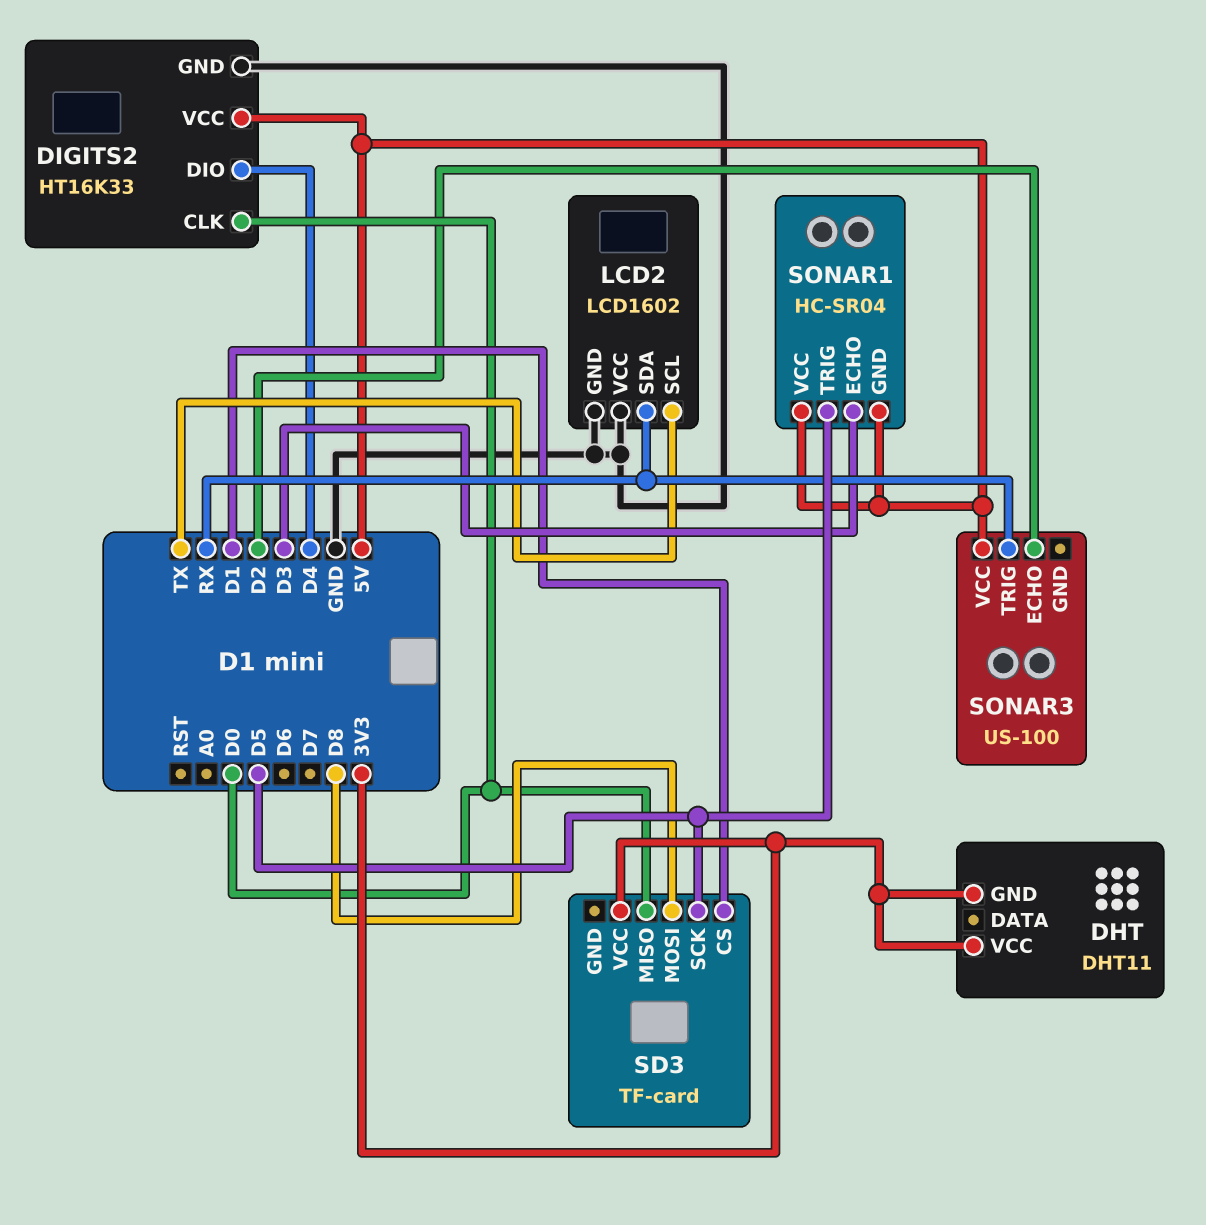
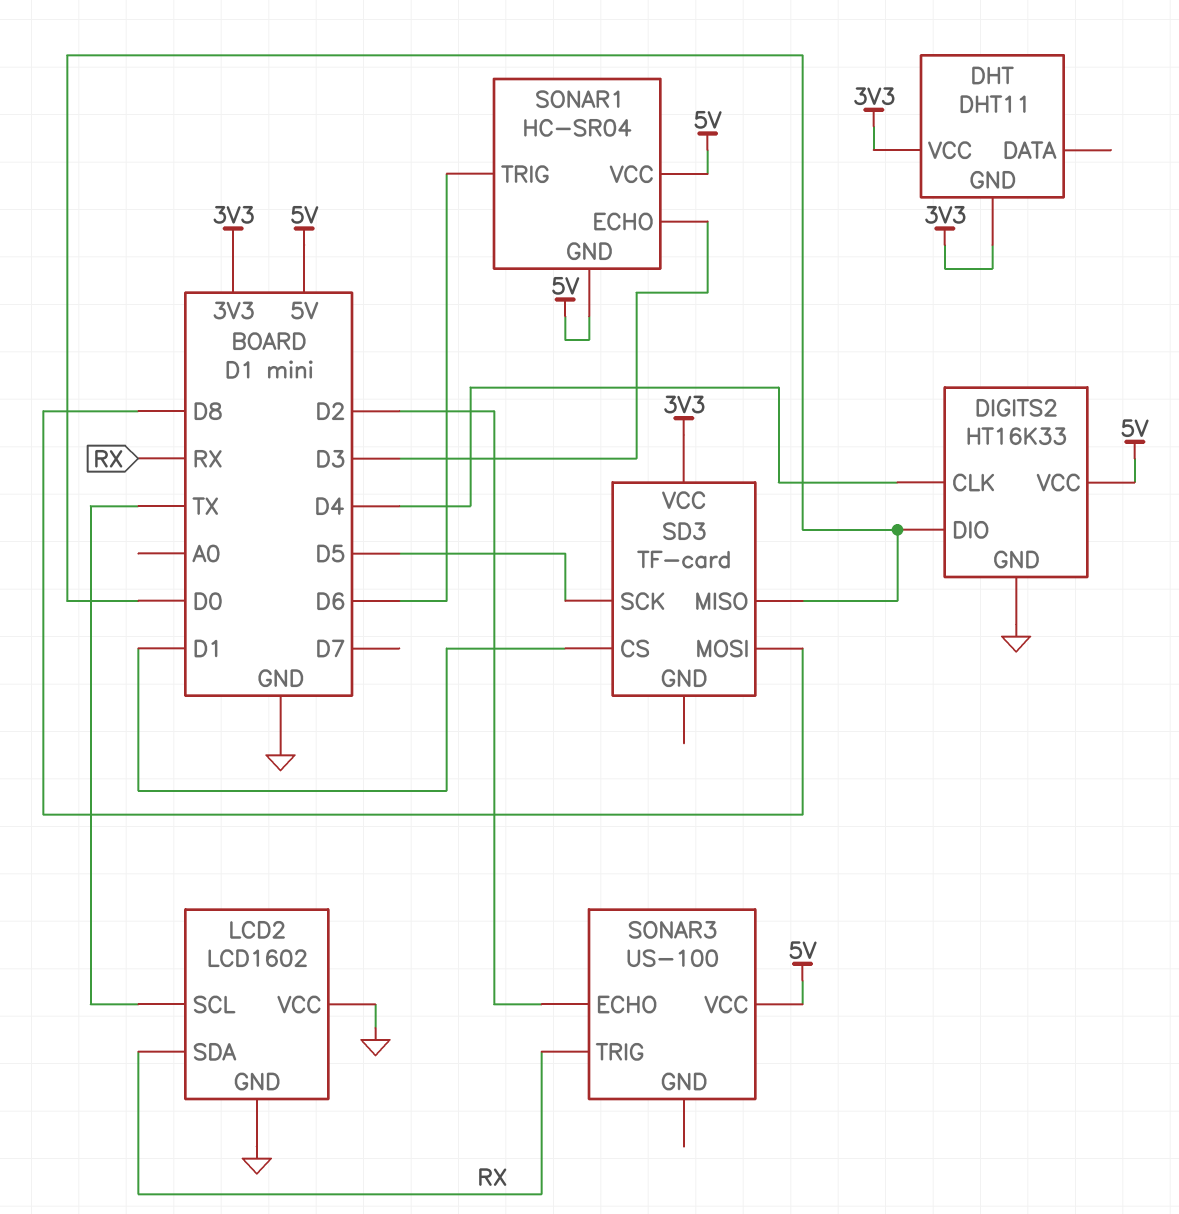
DIGITS2 pin CLK: D0 -> D4
DIGITS2 pin DIO: D4 -> D0
SONAR1 pin TRIG: D5 -> D6

